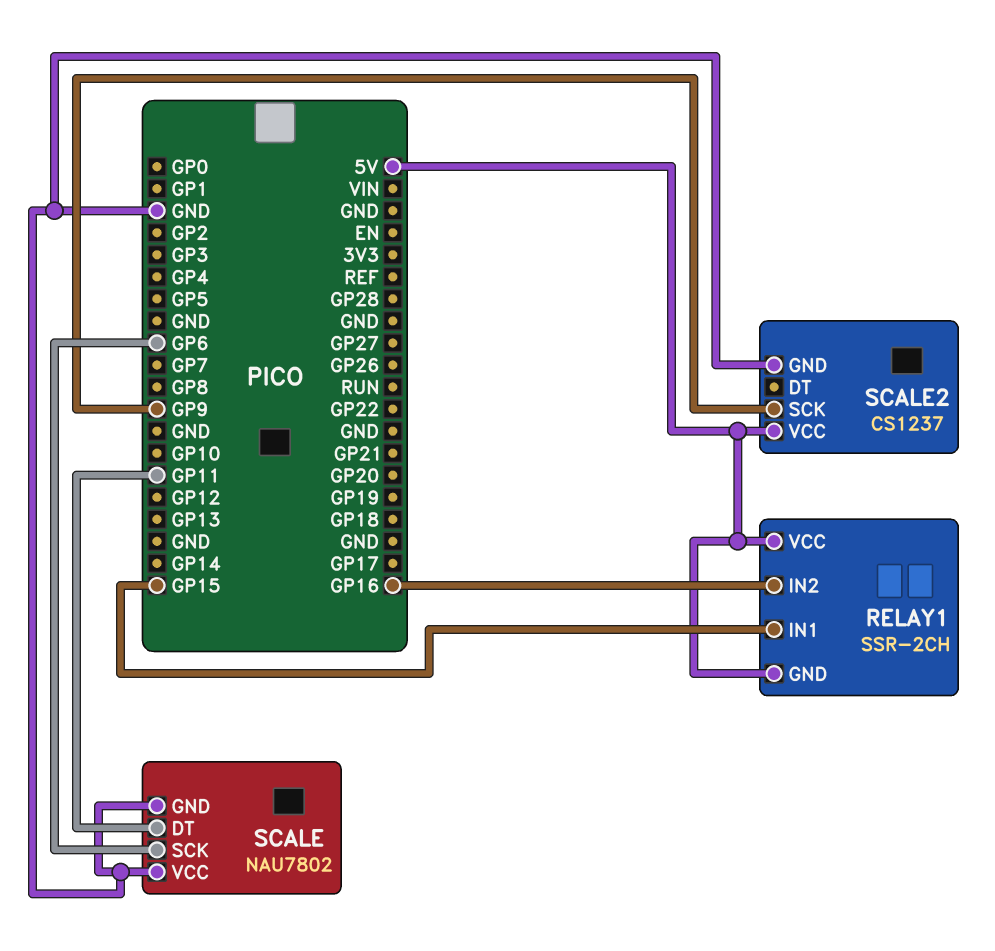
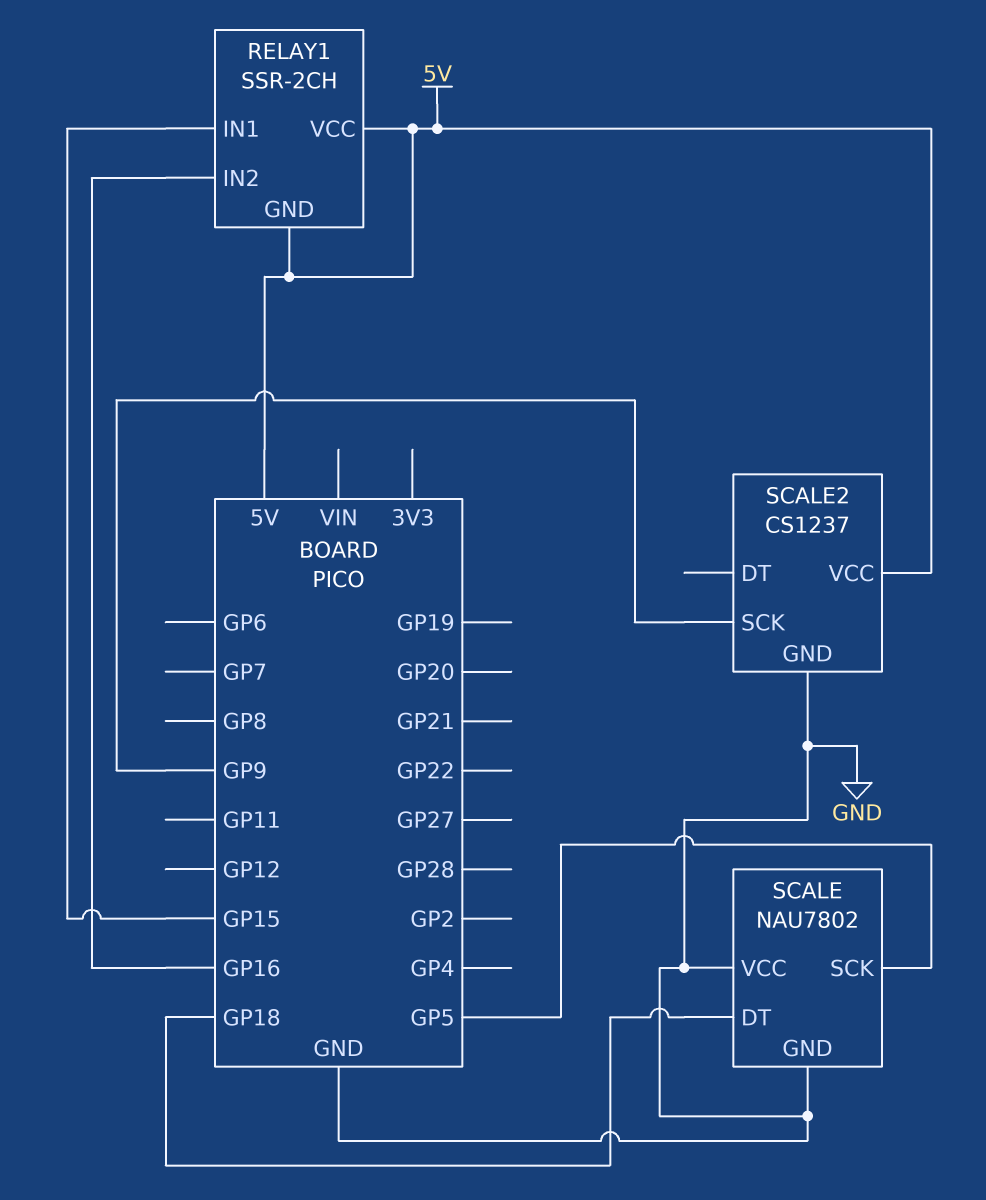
SCALE pin DT: GP11 -> GP18
SCALE pin SCK: GP6 -> GP5

